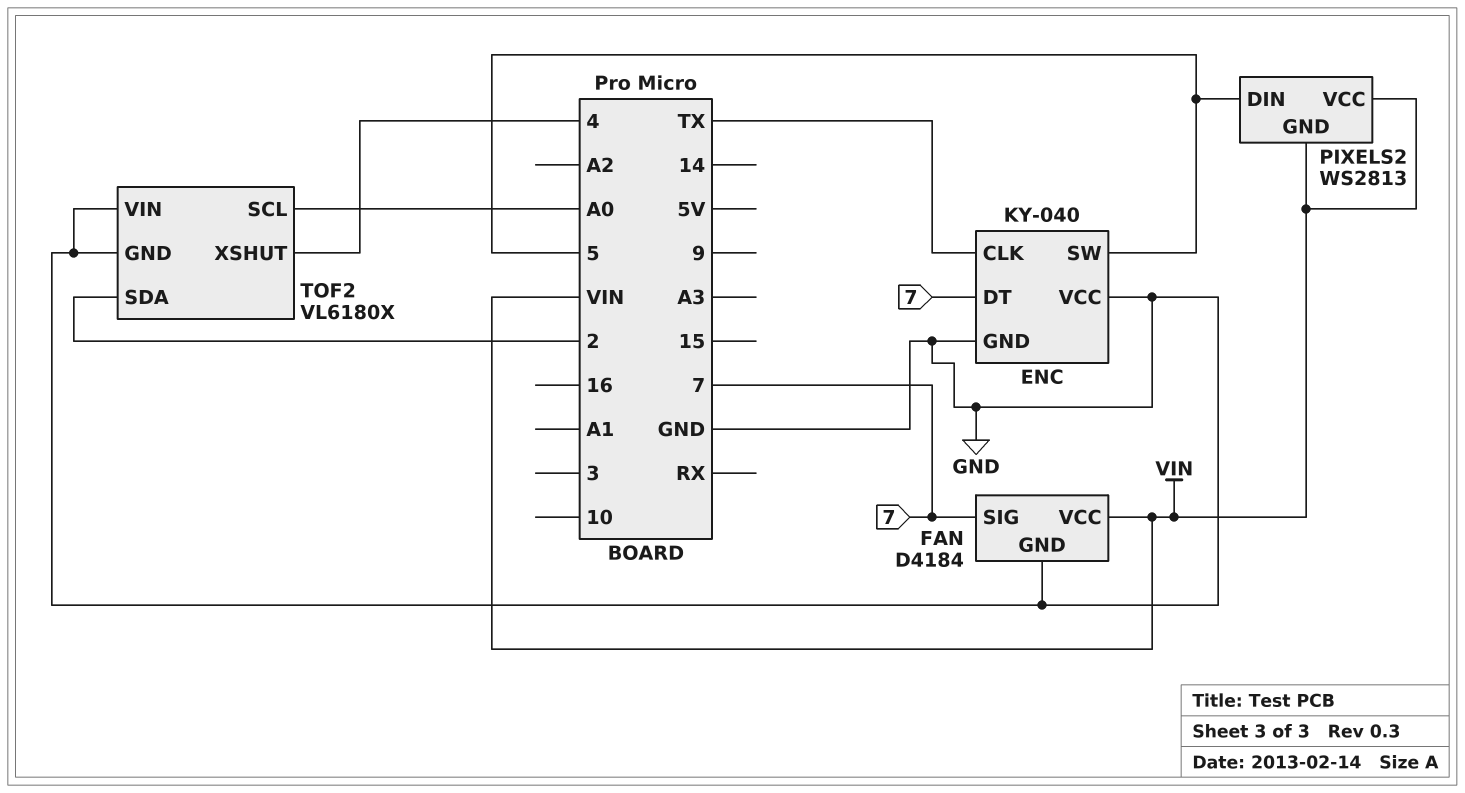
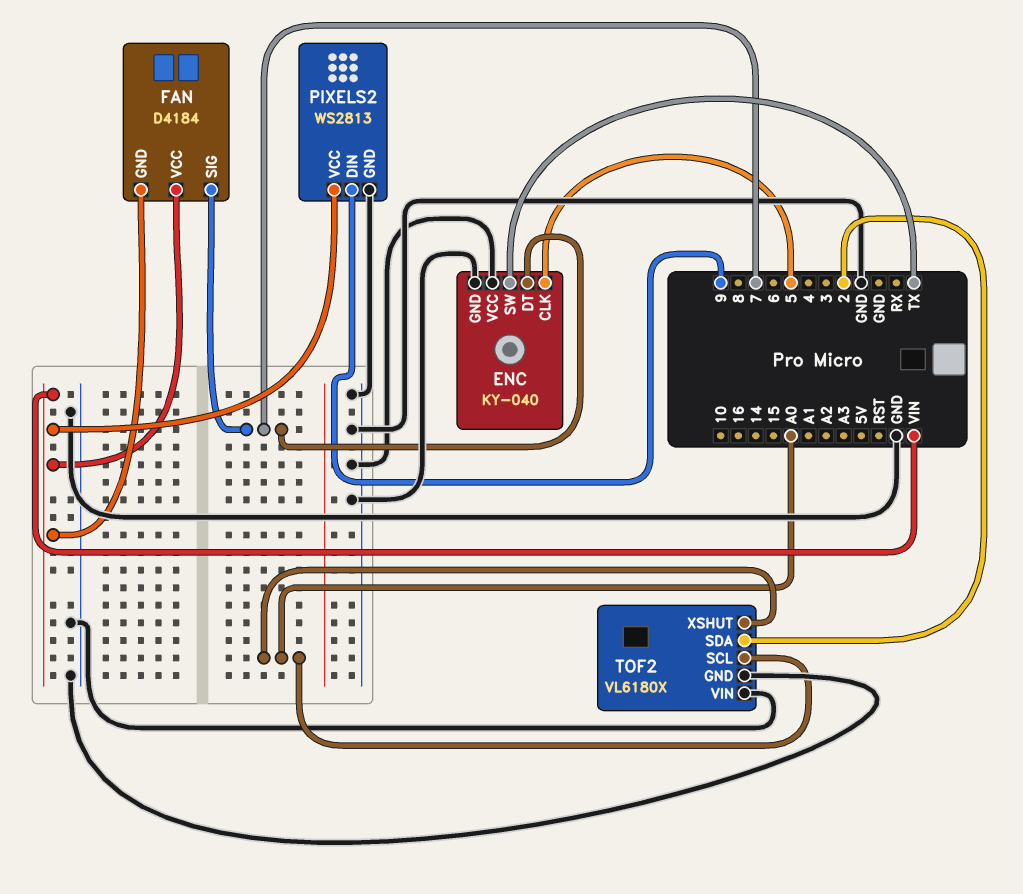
ENC pin CLK: TX -> 5
ENC pin SW: 5 -> TX
FAN pin GND: GND -> VIN
PIXELS2 pin DIN: 5 -> 9
PIXELS2 pin GND: VIN -> GND
TOF2 pin XSHUT: 4 -> A0

